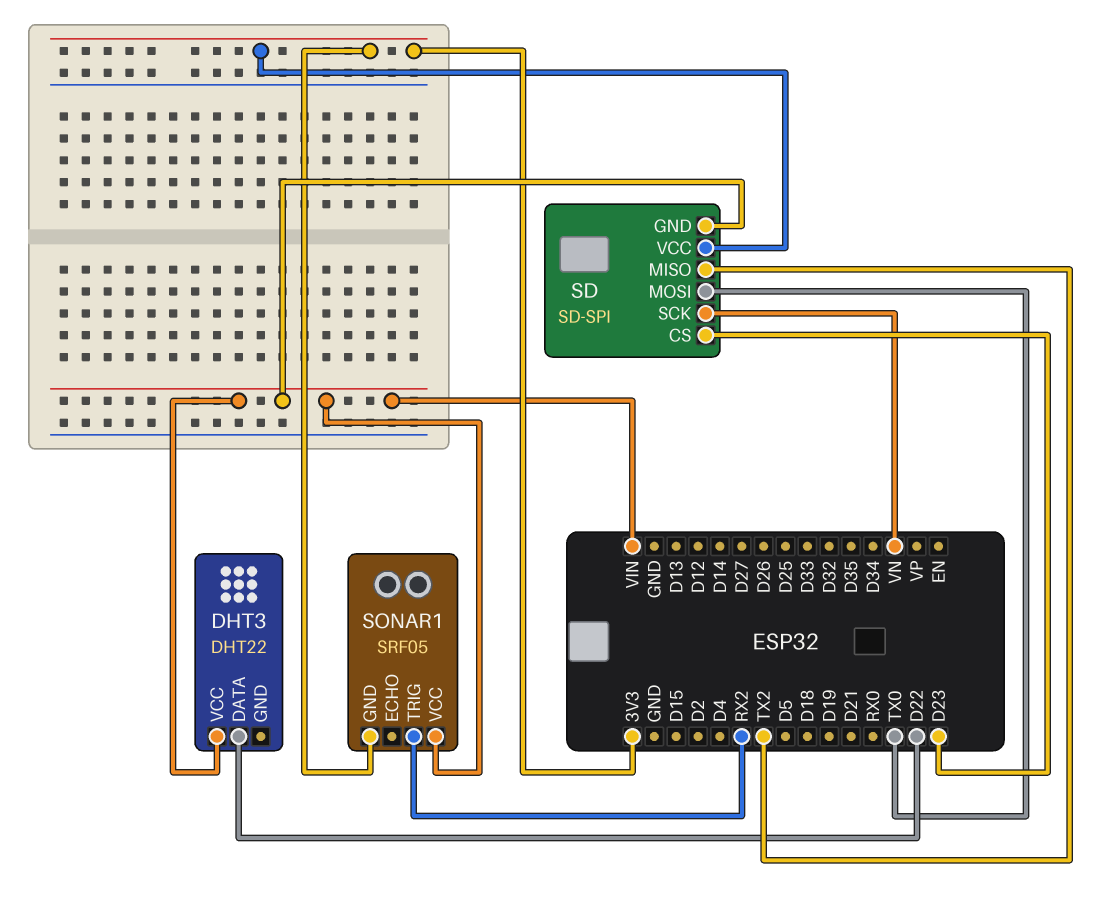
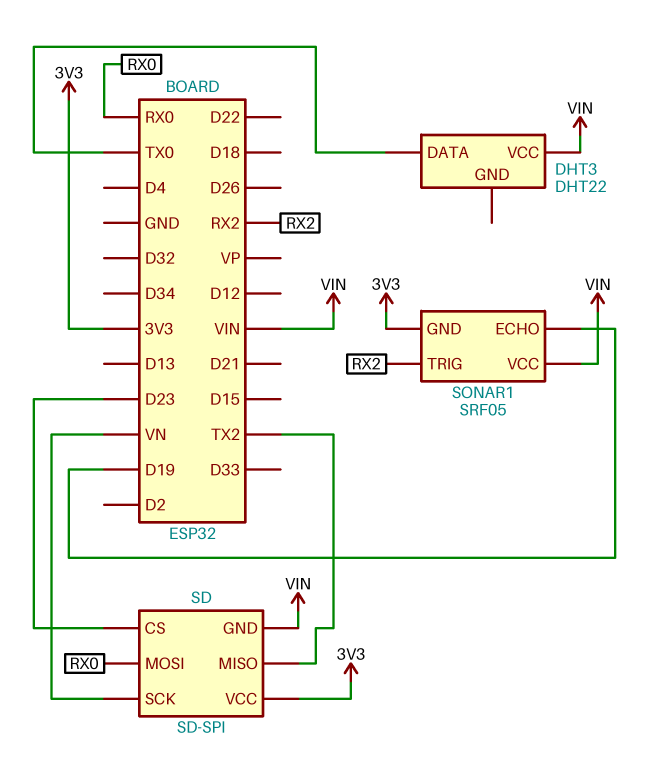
DHT3 pin DATA: D22 -> TX0
SD pin MOSI: TX0 -> RX0
SONAR1 pin ECHO: none -> D19

